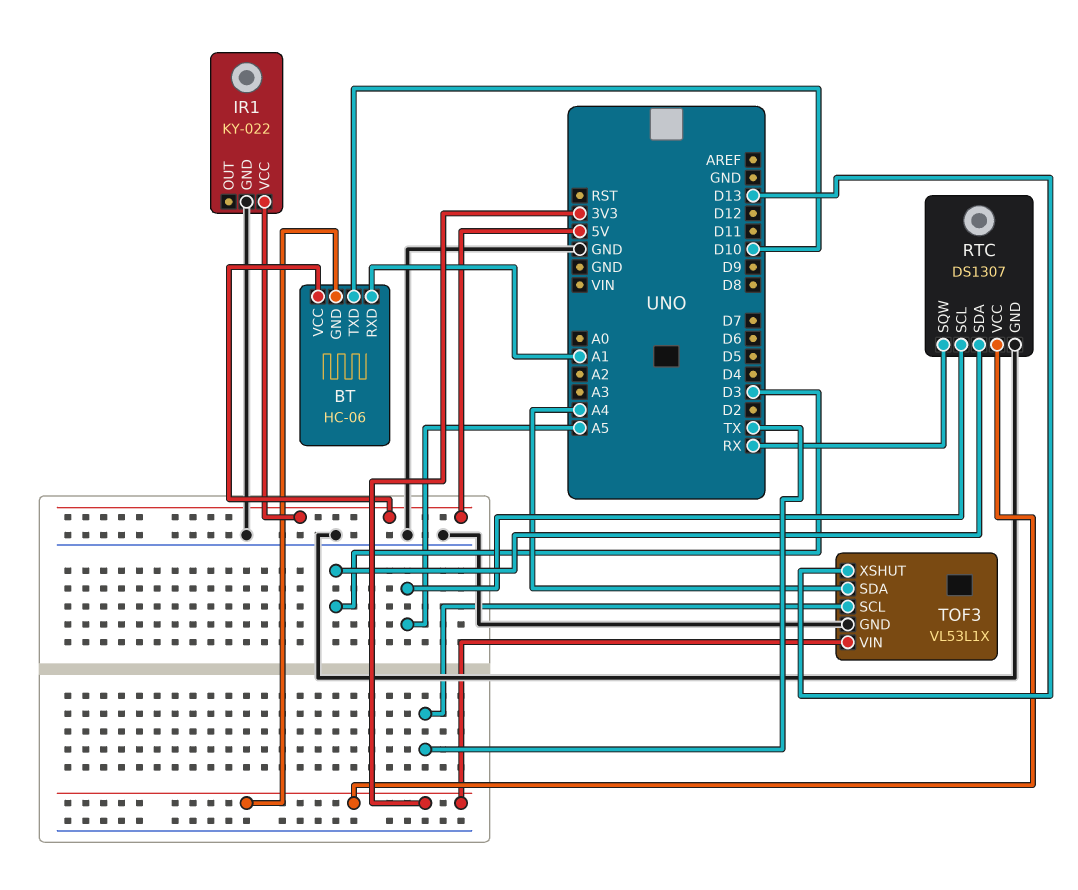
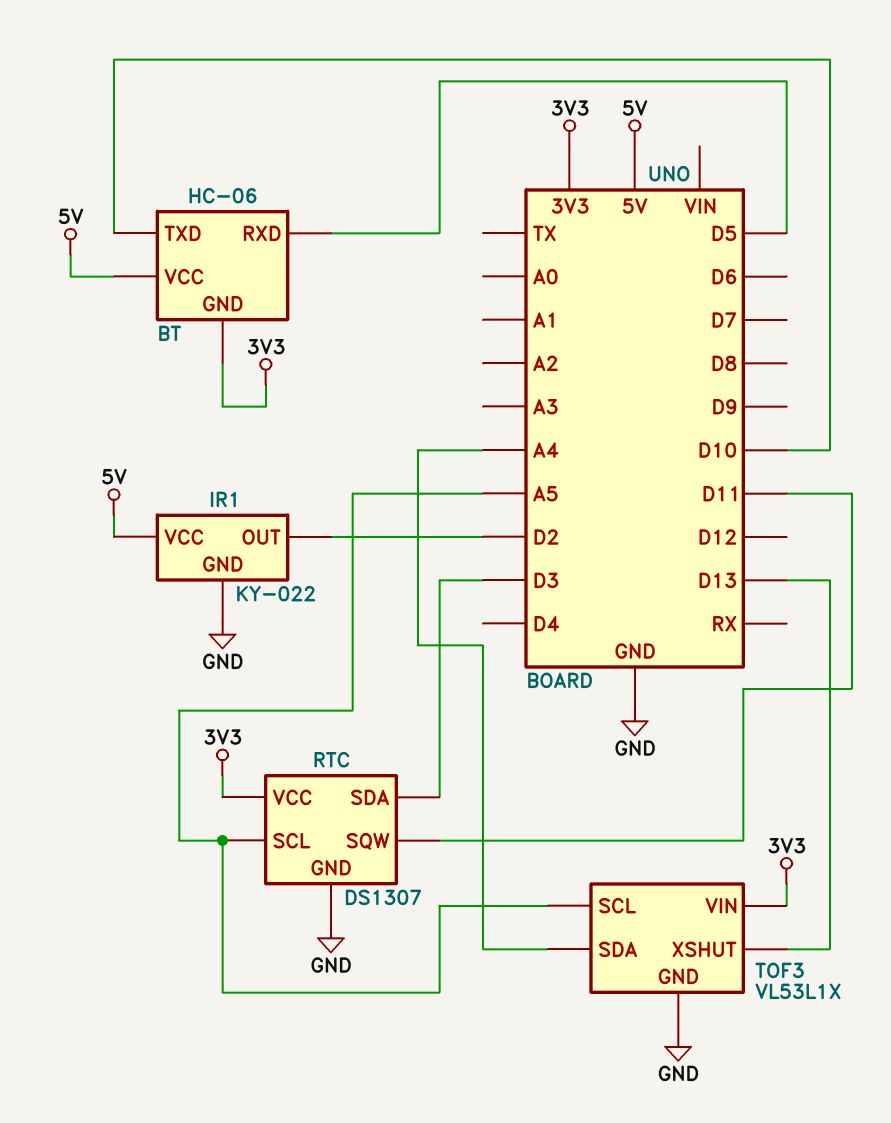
BT pin RXD: A1 -> D5
IR1 pin OUT: none -> D2
RTC pin SQW: RX -> D11
TOF3 pin SCL: TX -> A5

